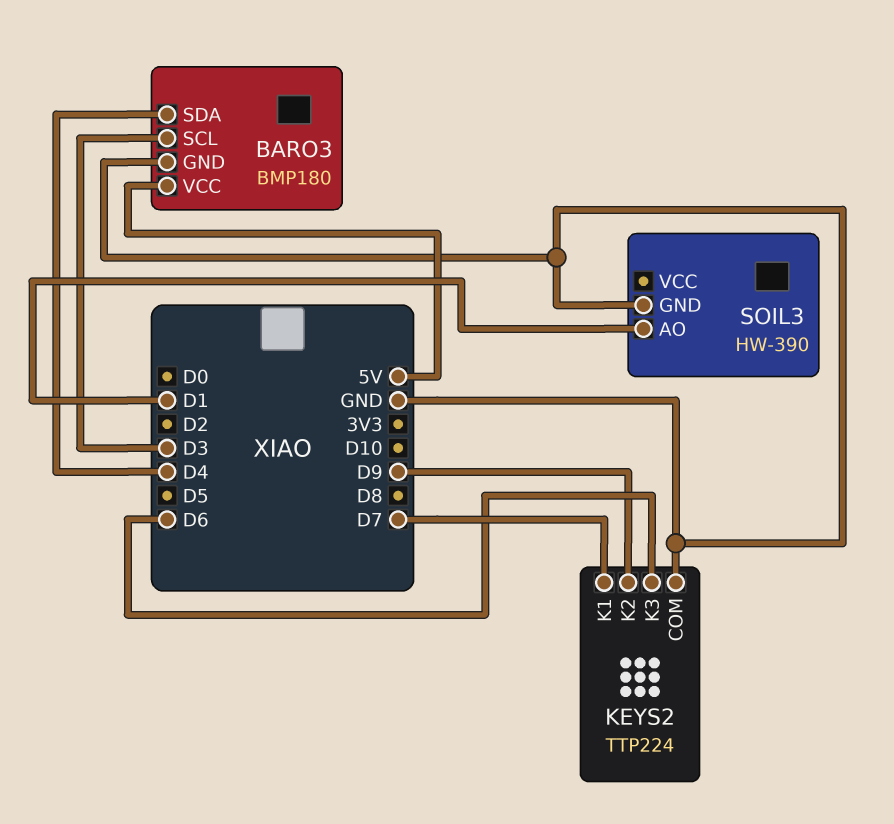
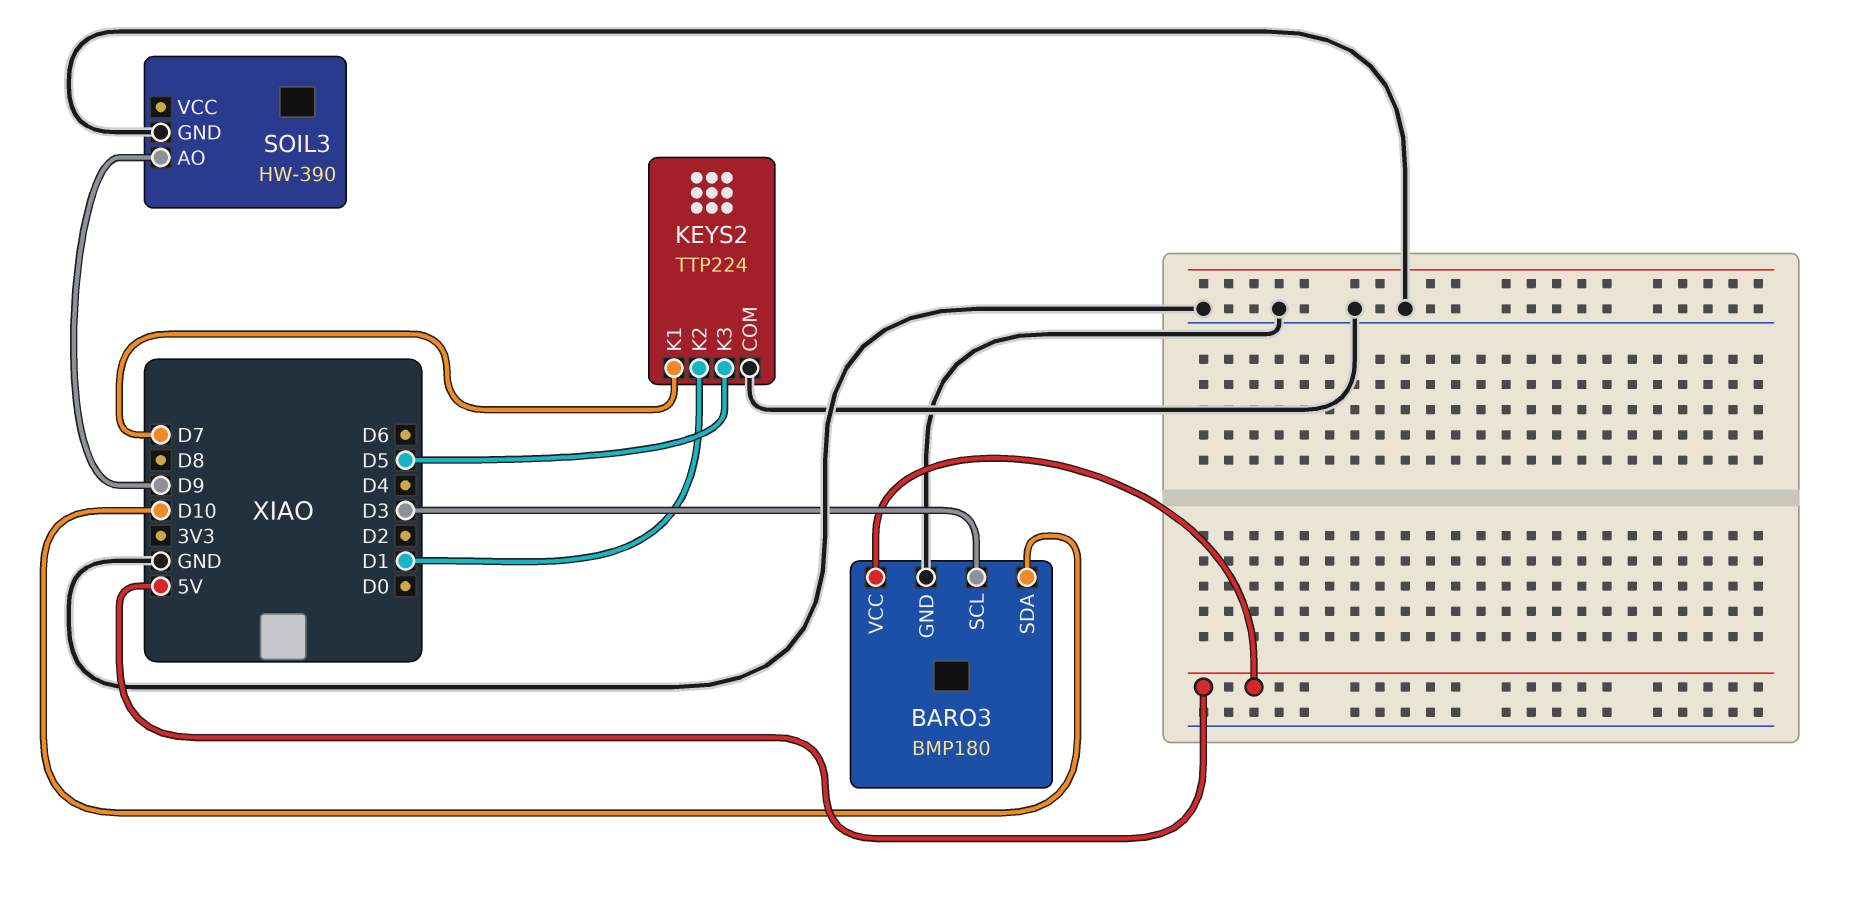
BARO3 pin SDA: D4 -> D10
KEYS2 pin K2: D9 -> D1
KEYS2 pin K3: D6 -> D5
SOIL3 pin AO: D1 -> D9

